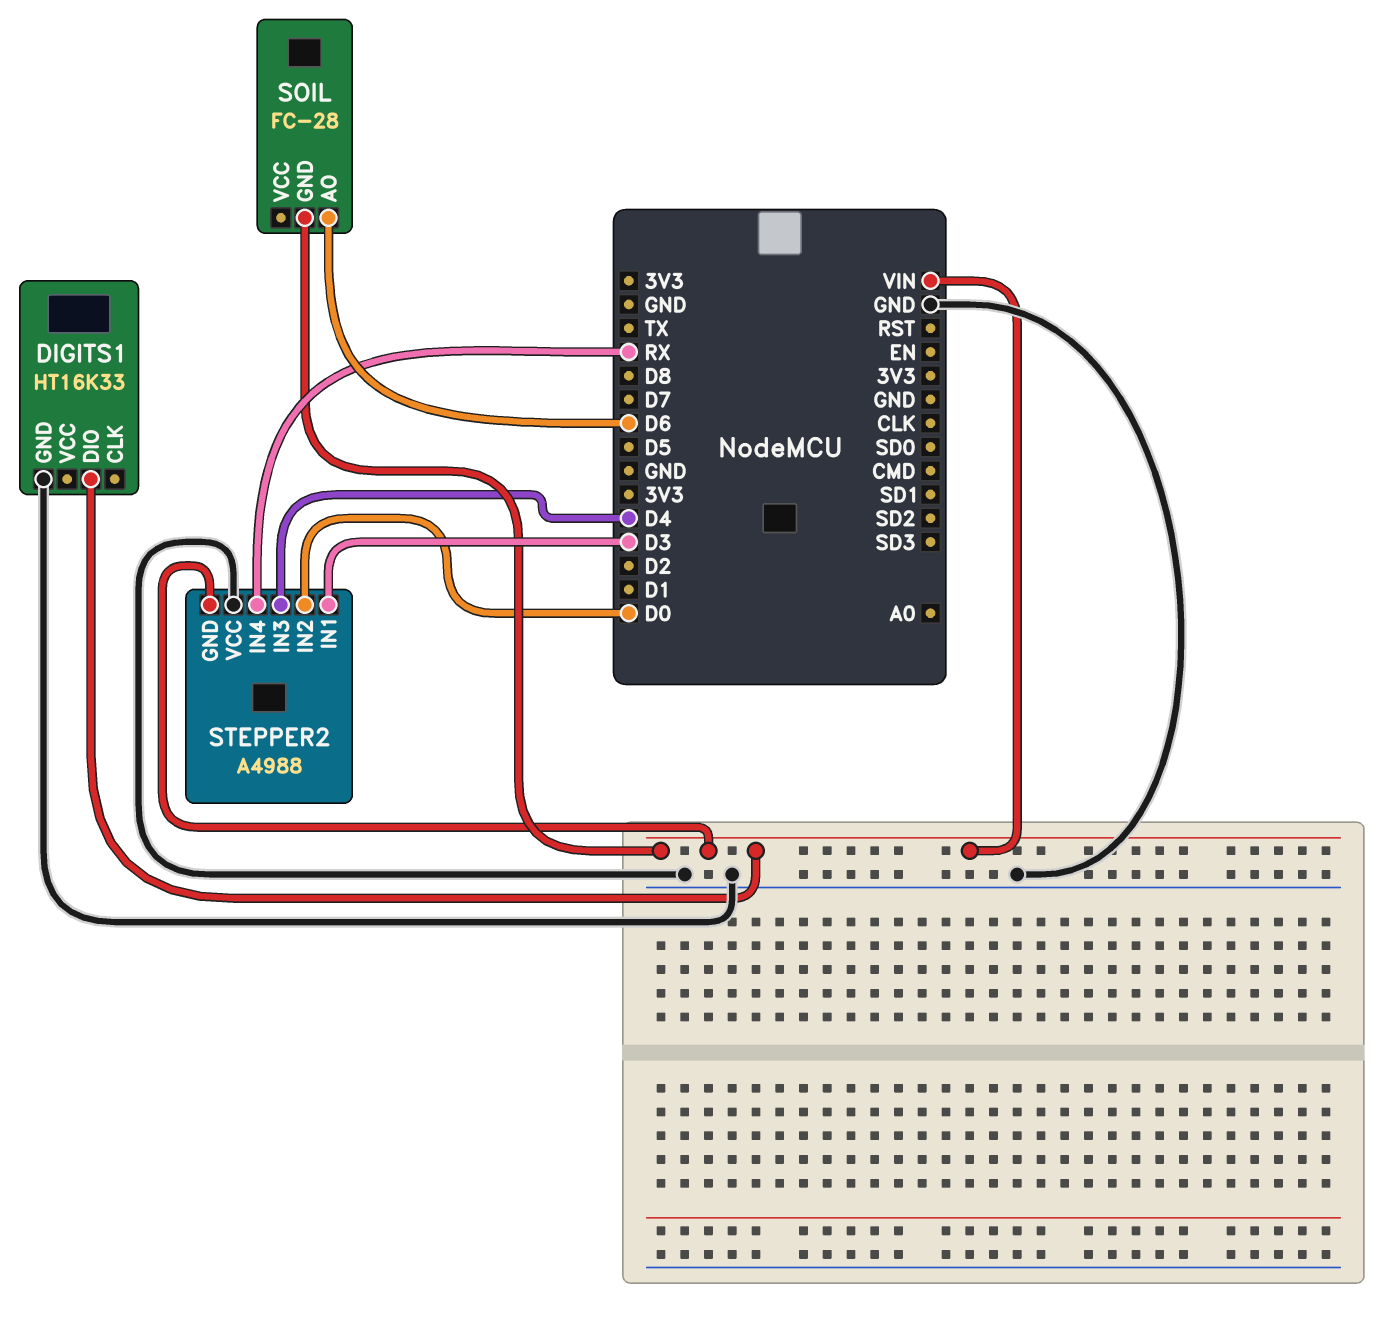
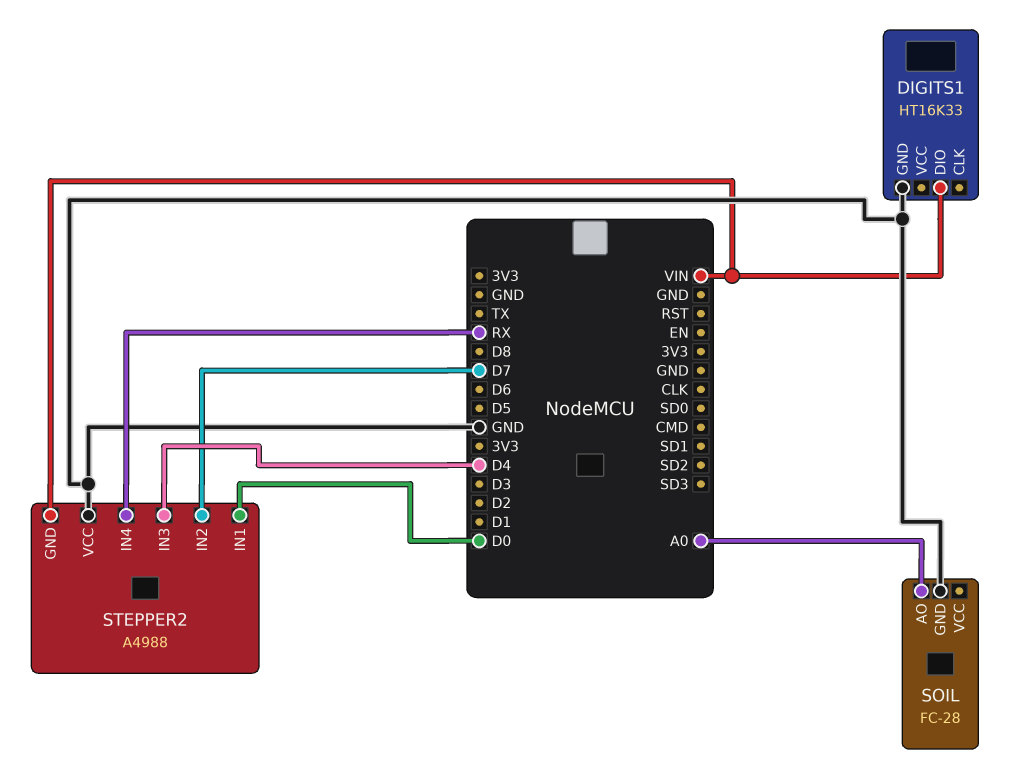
SOIL pin AO: D6 -> A0
SOIL pin GND: VIN -> GND
STEPPER2 pin IN1: D3 -> D0
STEPPER2 pin IN2: D0 -> D7

